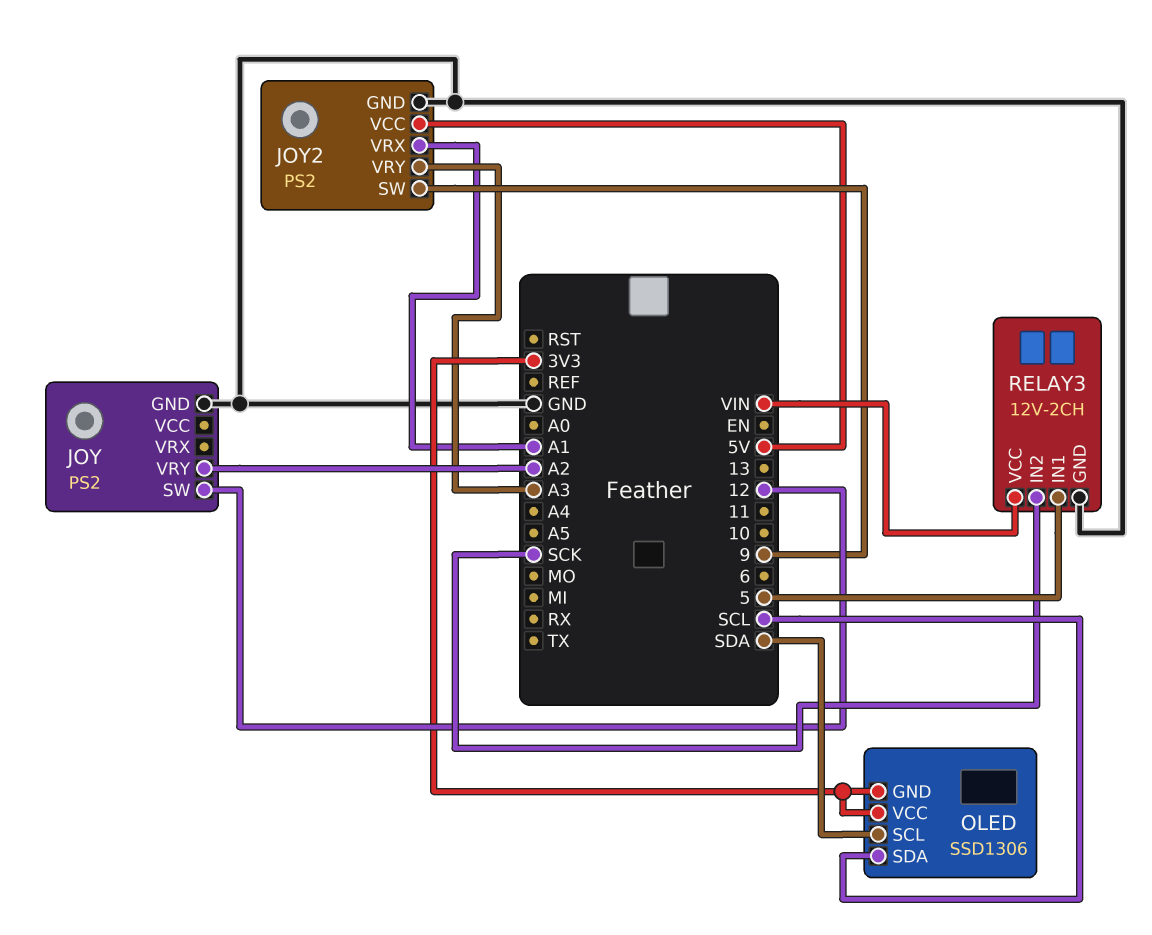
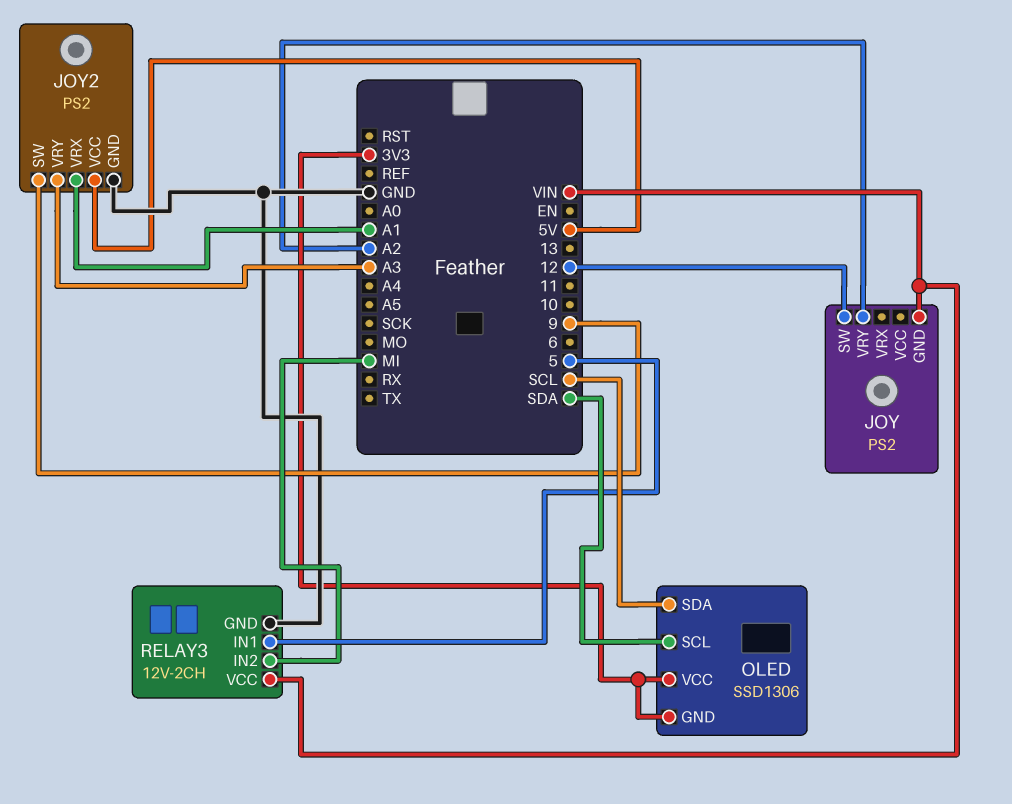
JOY pin GND: GND -> VIN
RELAY3 pin IN2: SCK -> MI

